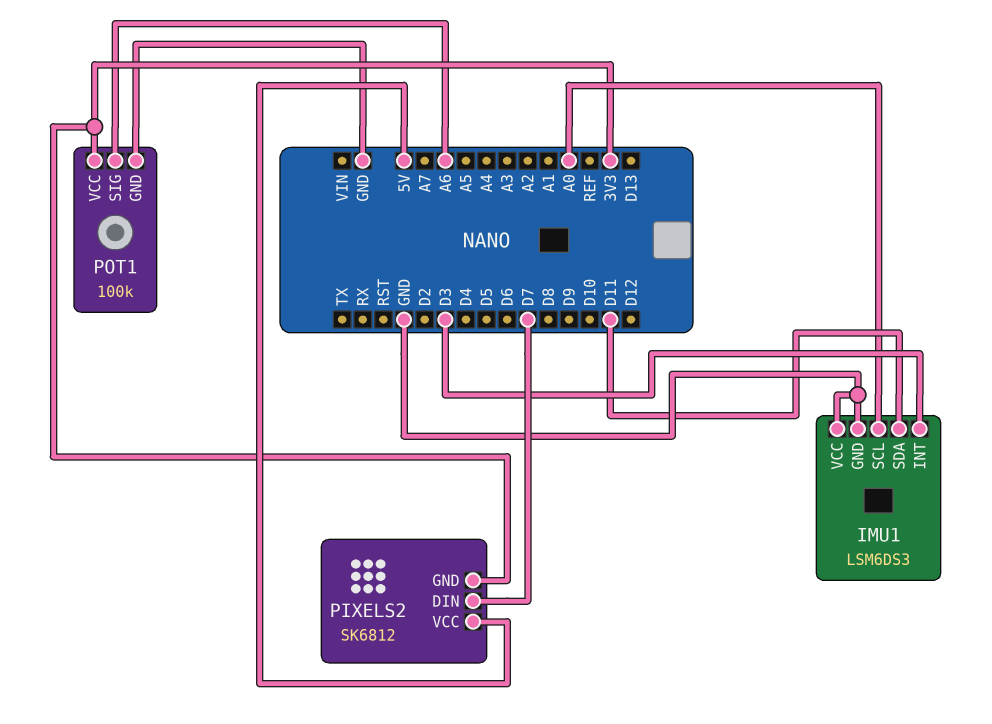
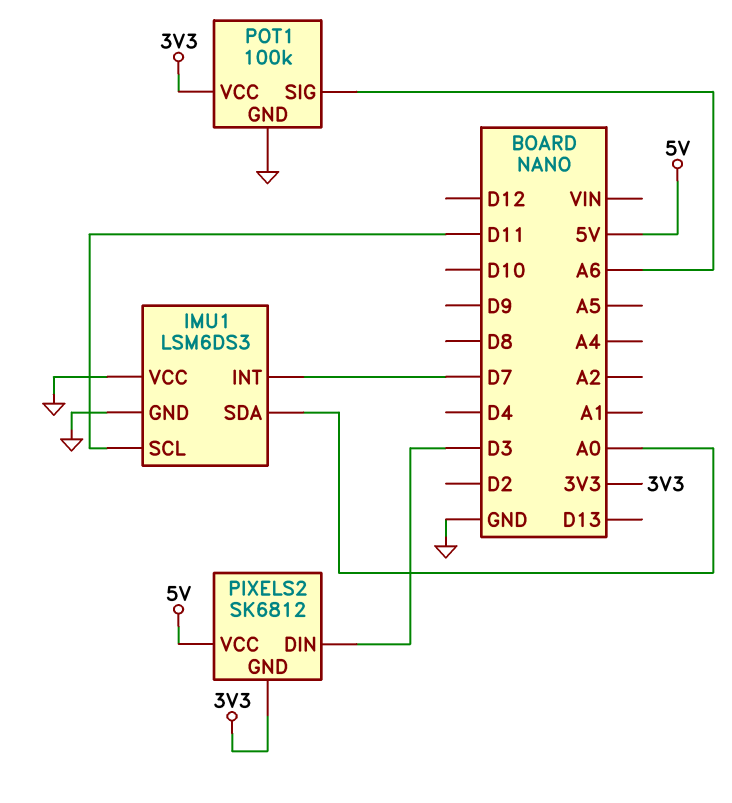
IMU1 pin INT: D3 -> D7
IMU1 pin SCL: A0 -> D11
IMU1 pin SDA: D11 -> A0
PIXELS2 pin DIN: D7 -> D3

